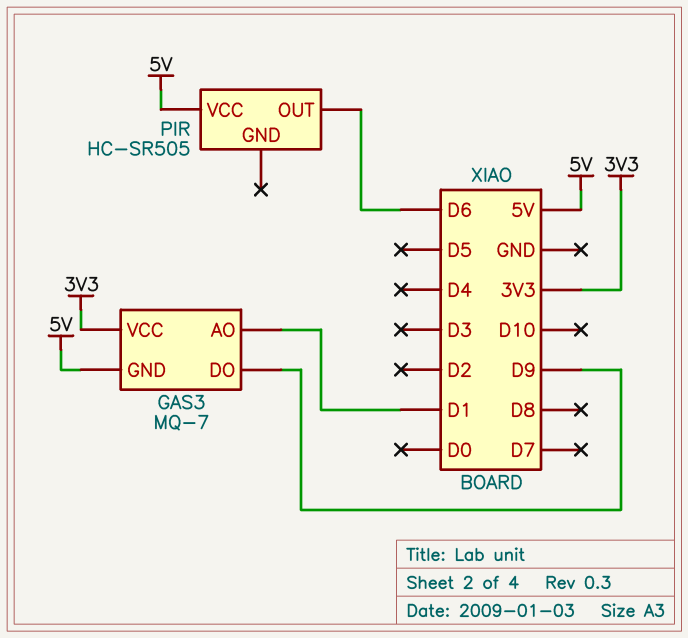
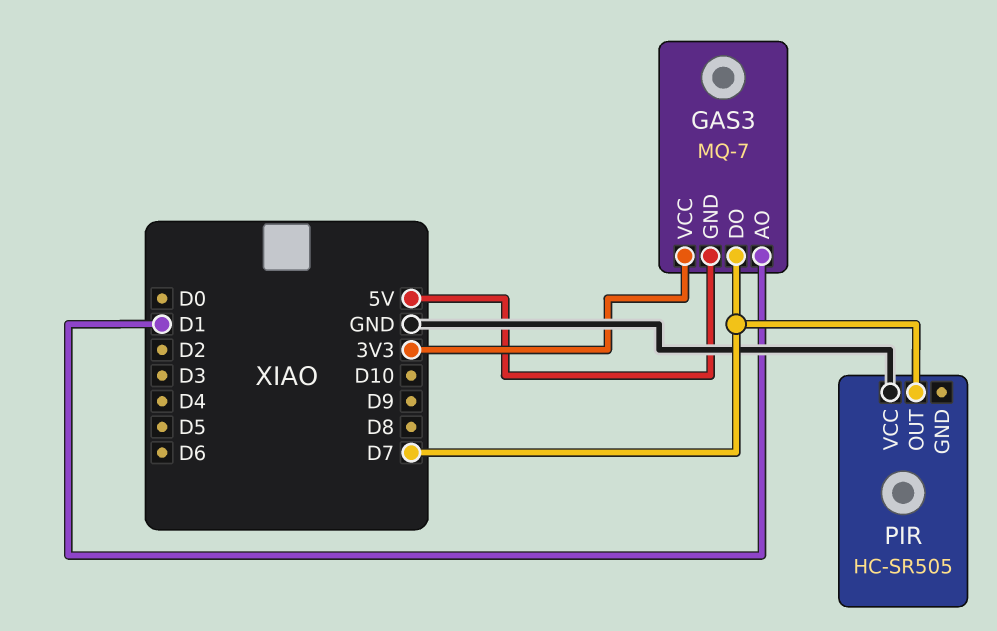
GAS3 pin DO: D9 -> D7
PIR pin OUT: D6 -> D7
PIR pin VCC: 5V -> GND

